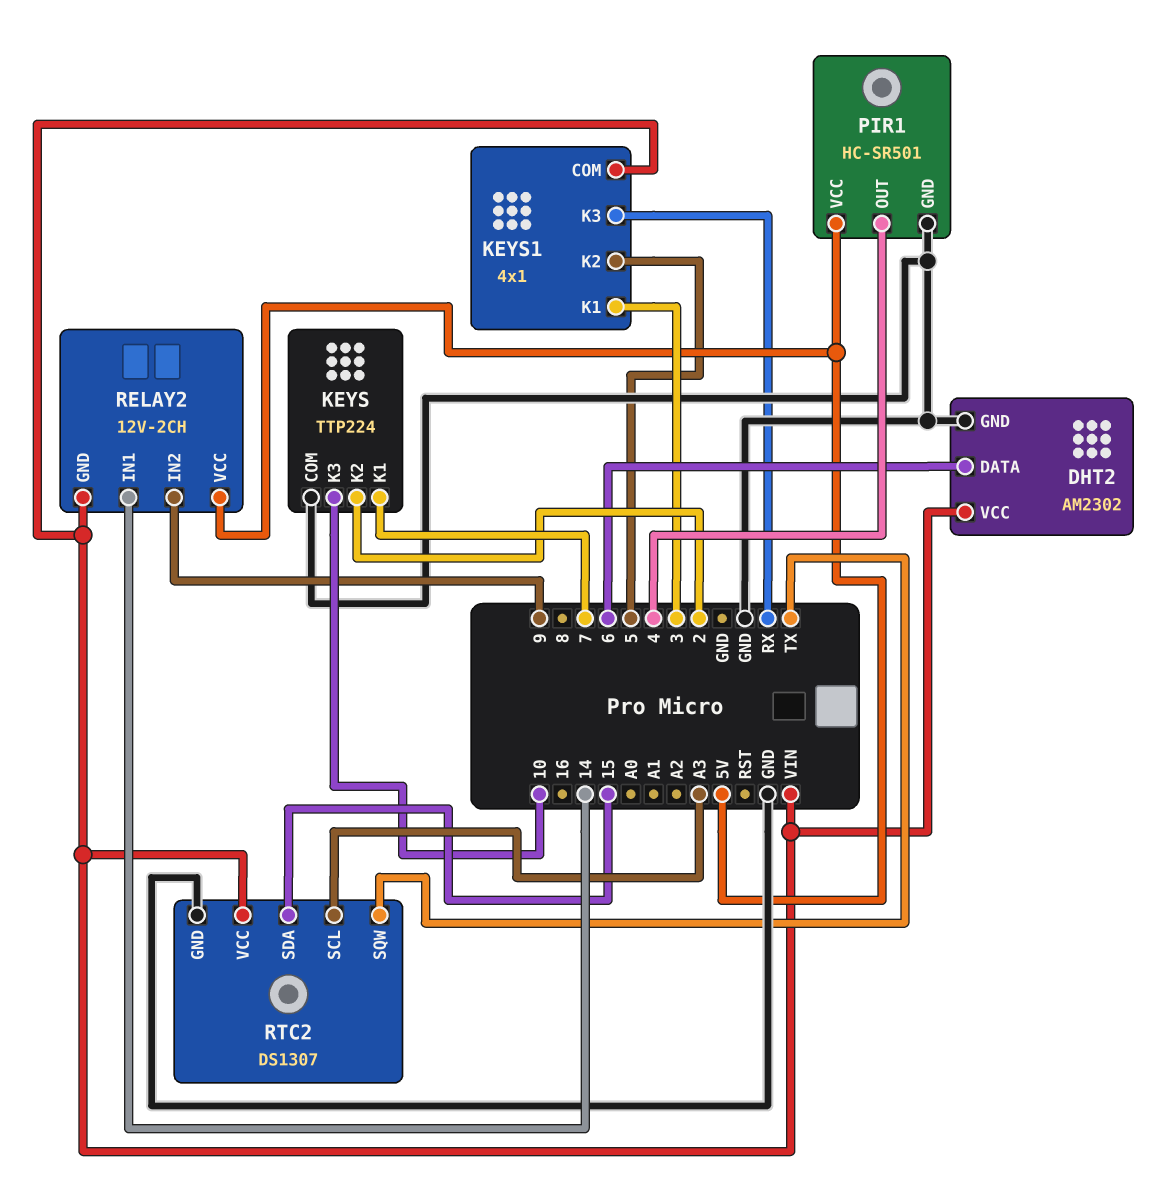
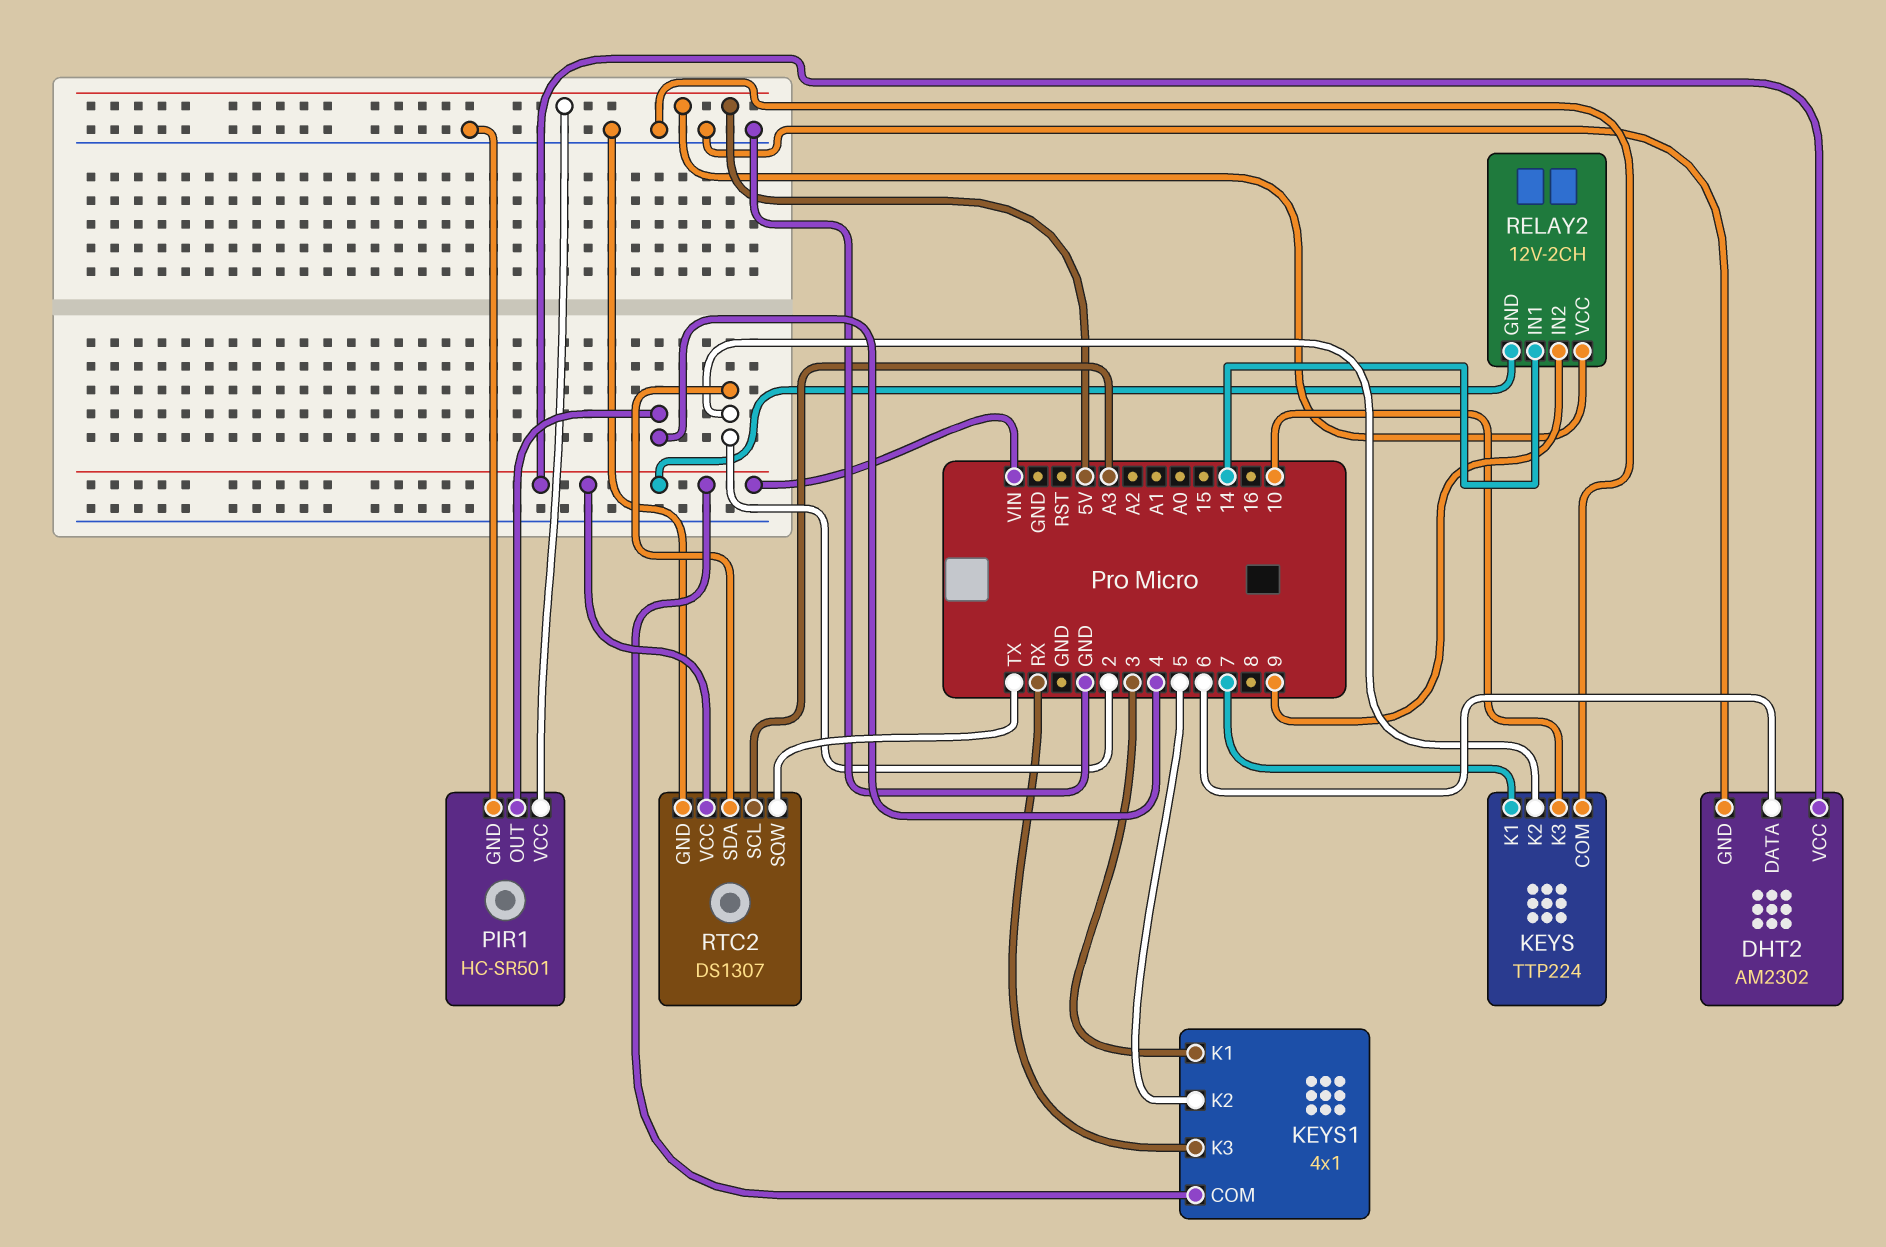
RTC2 pin SDA: 15 -> 2

